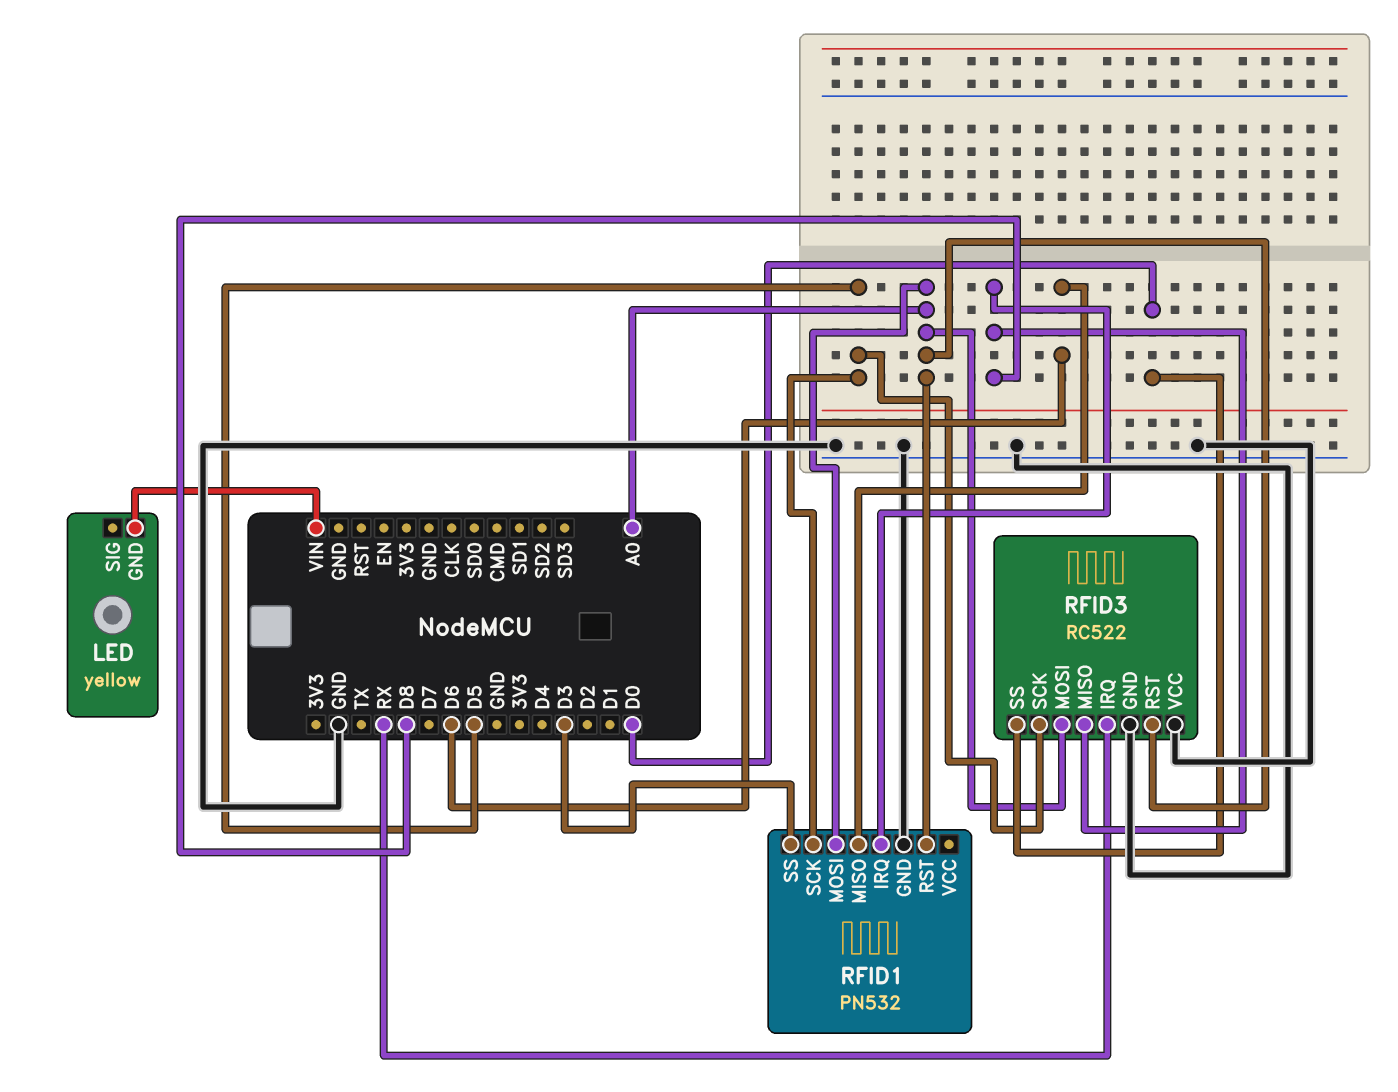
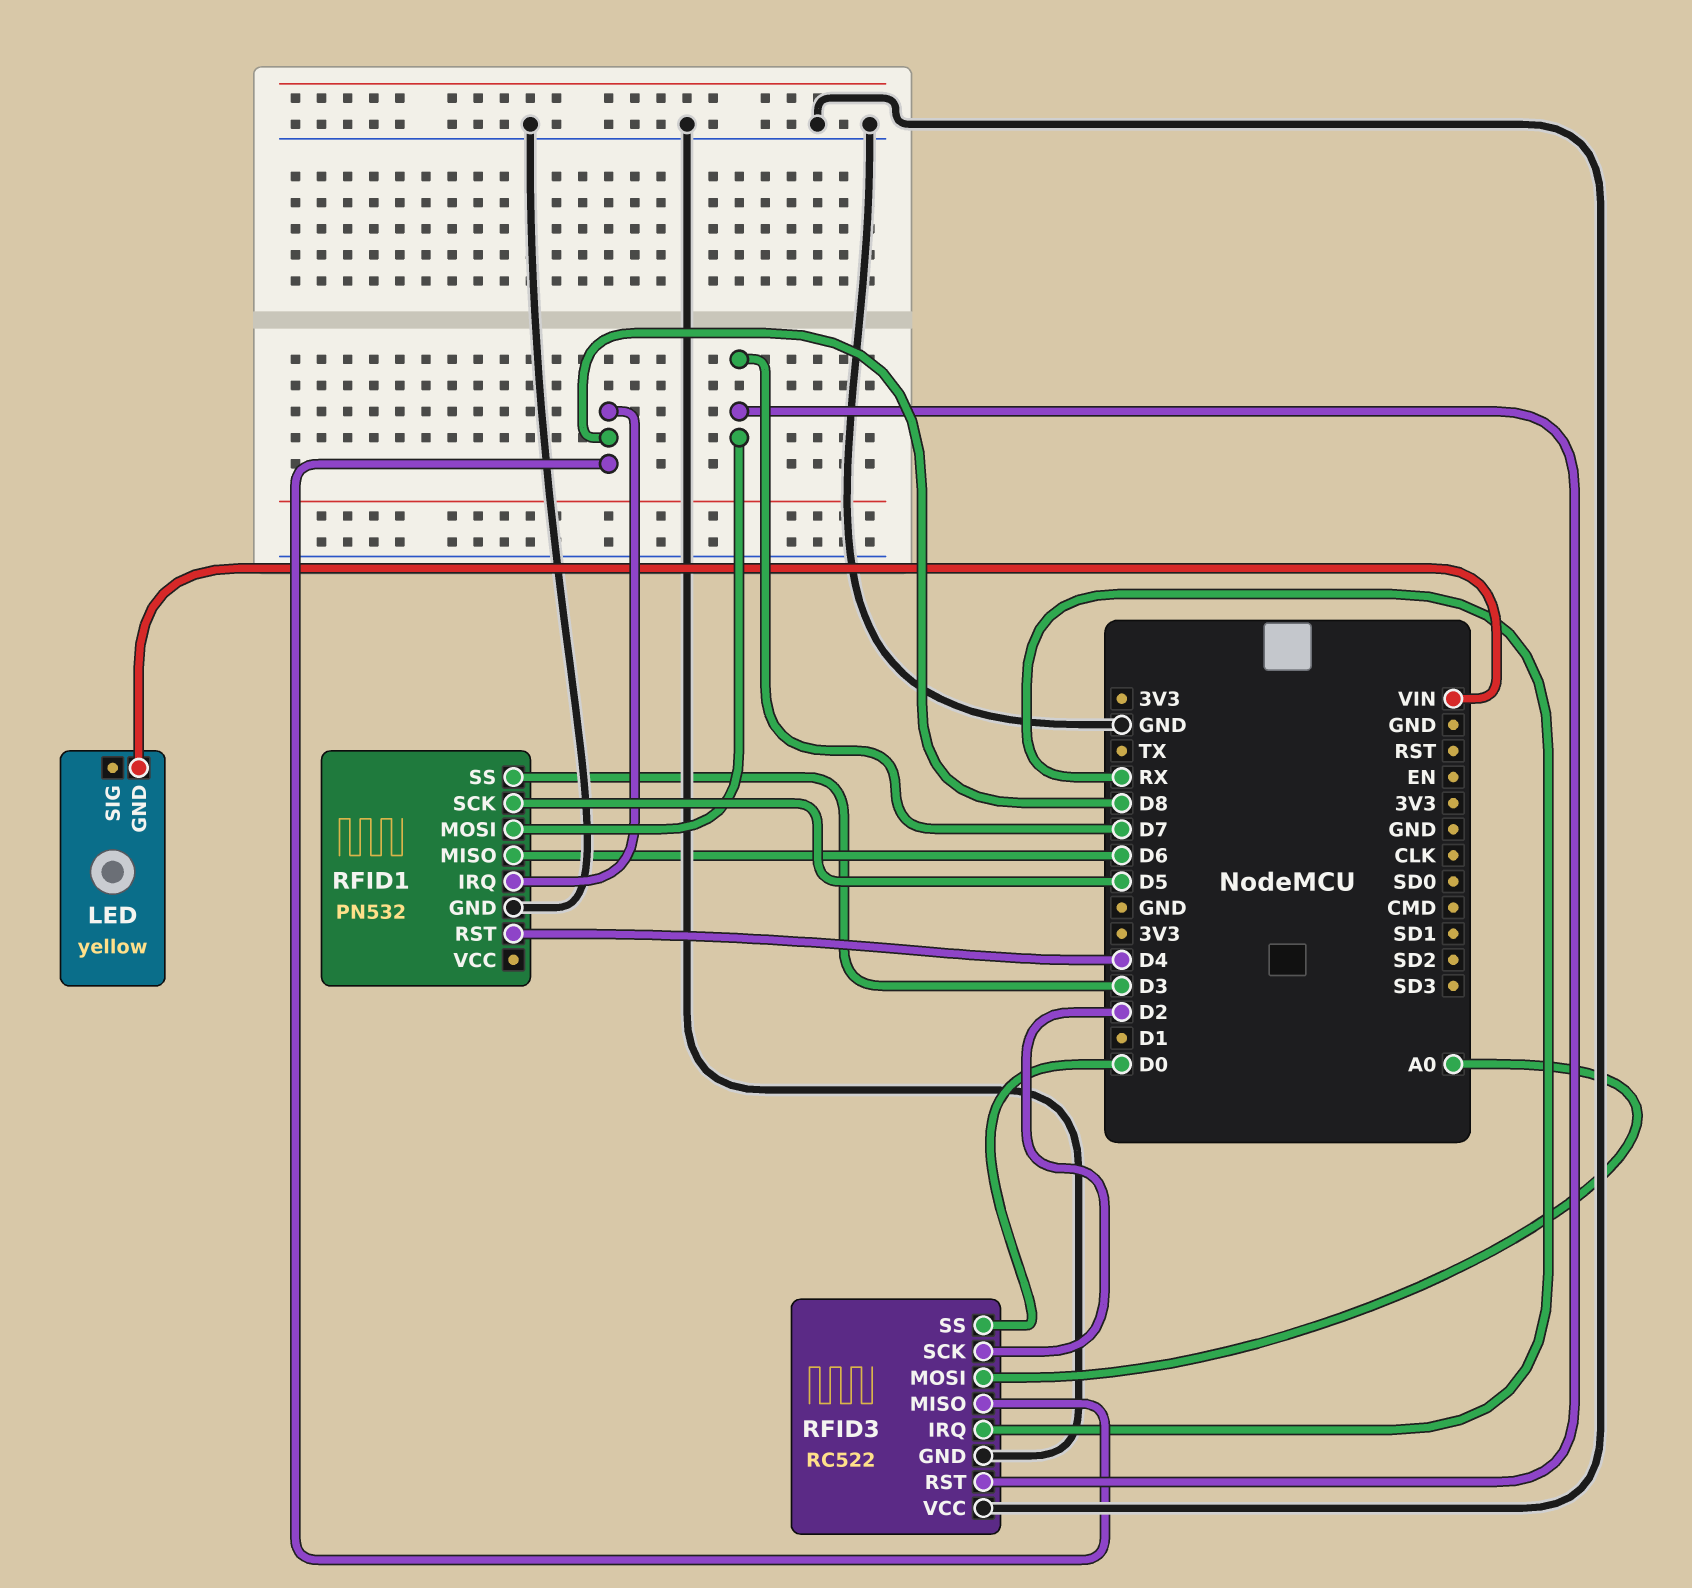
RFID1 pin MOSI: A0 -> D7
RFID1 pin RST: A0 -> D4
RFID3 pin RST: A0 -> D7
RFID3 pin SCK: D5 -> D2

